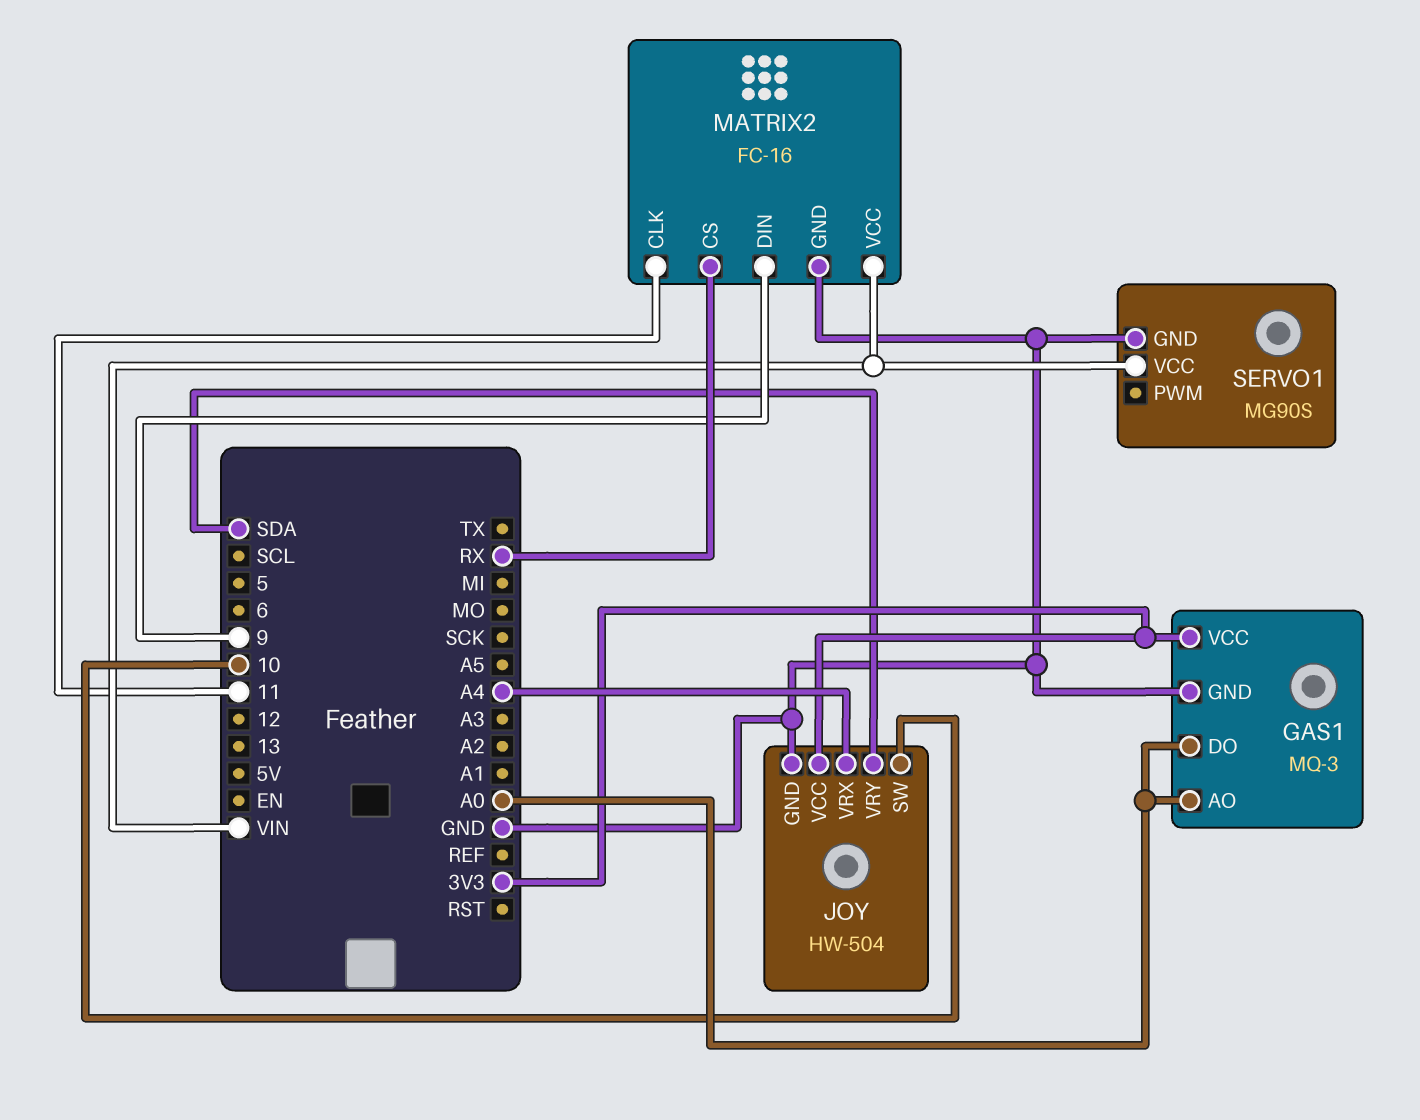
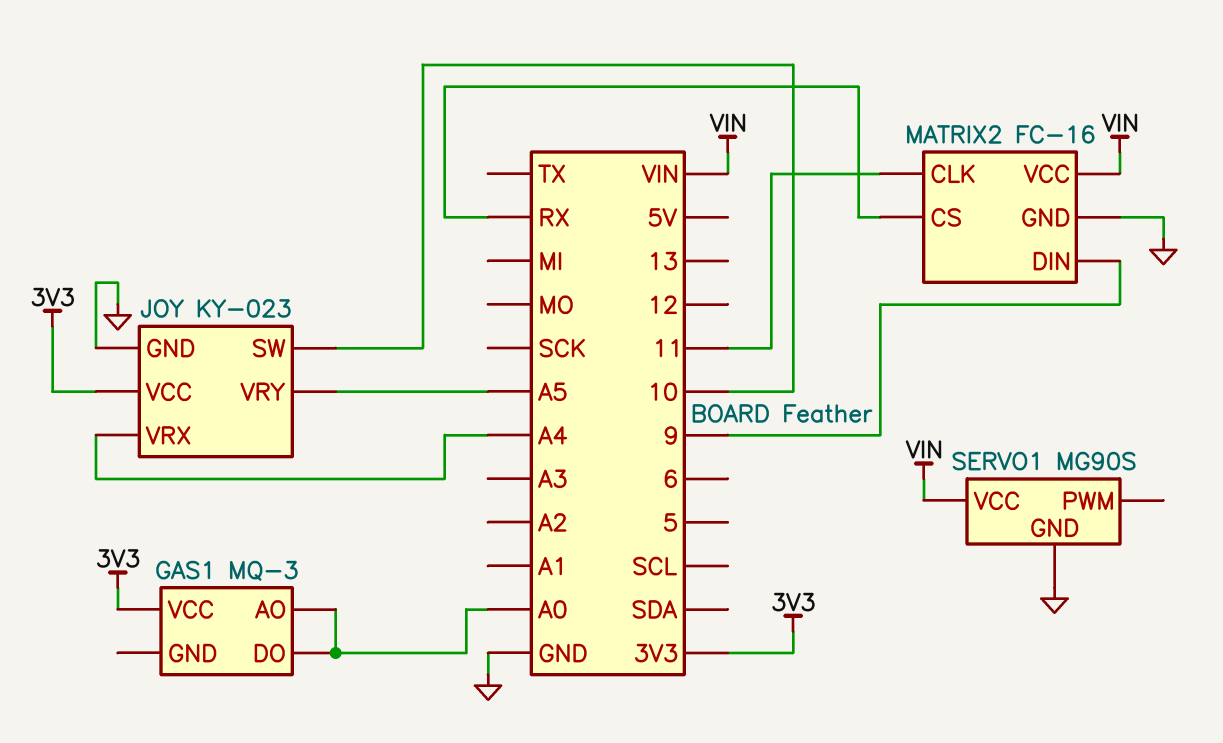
GAS1 pin GND: GND -> none
JOY: HW-504 -> KY-023
JOY pin VRY: SDA -> A5

